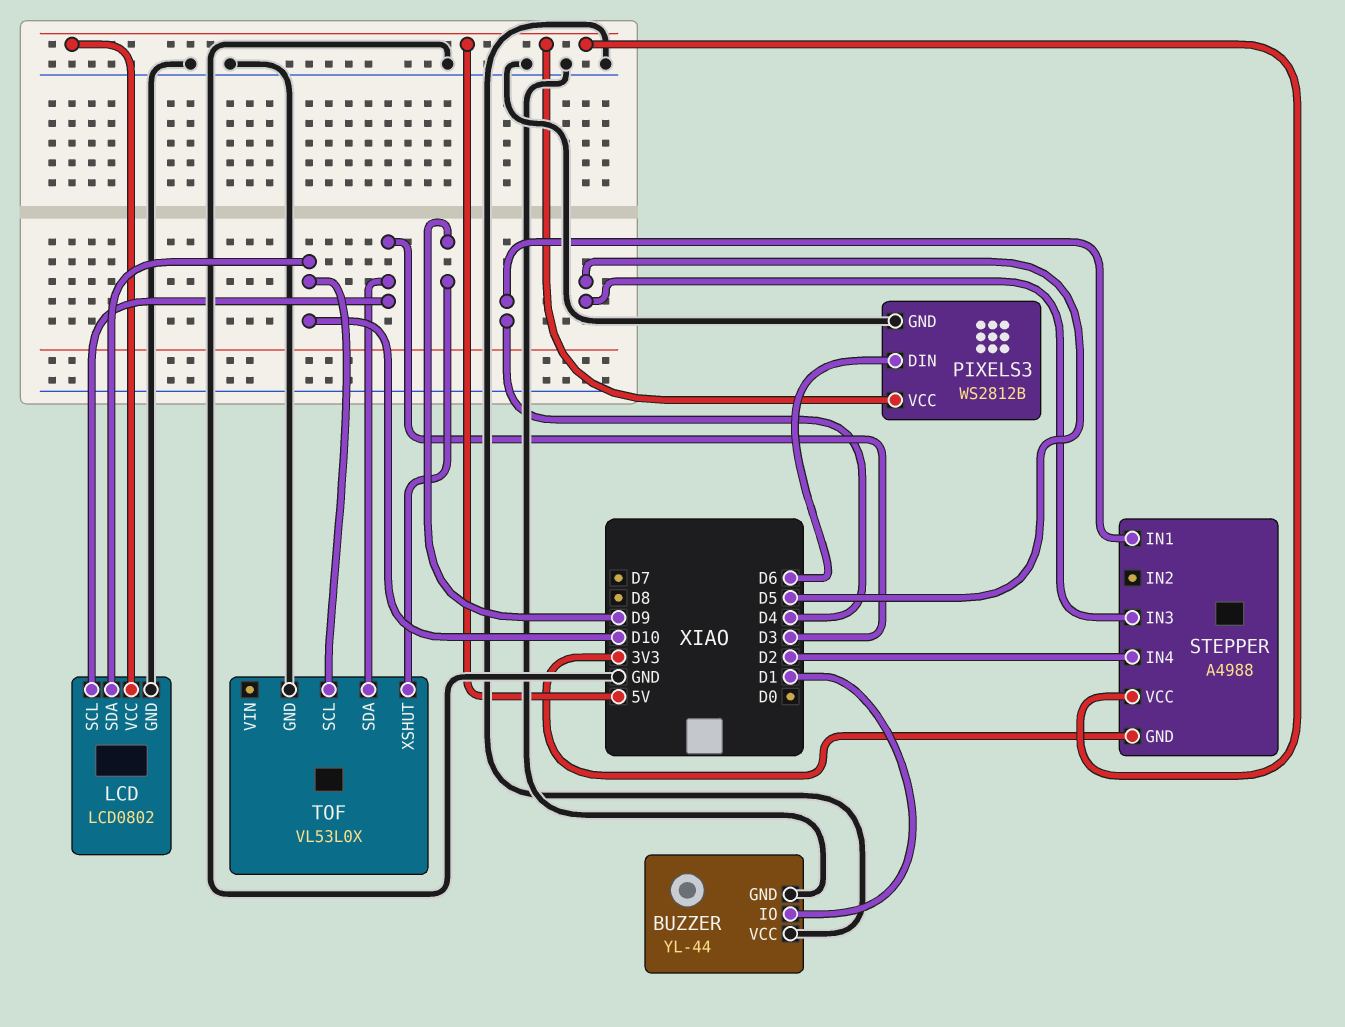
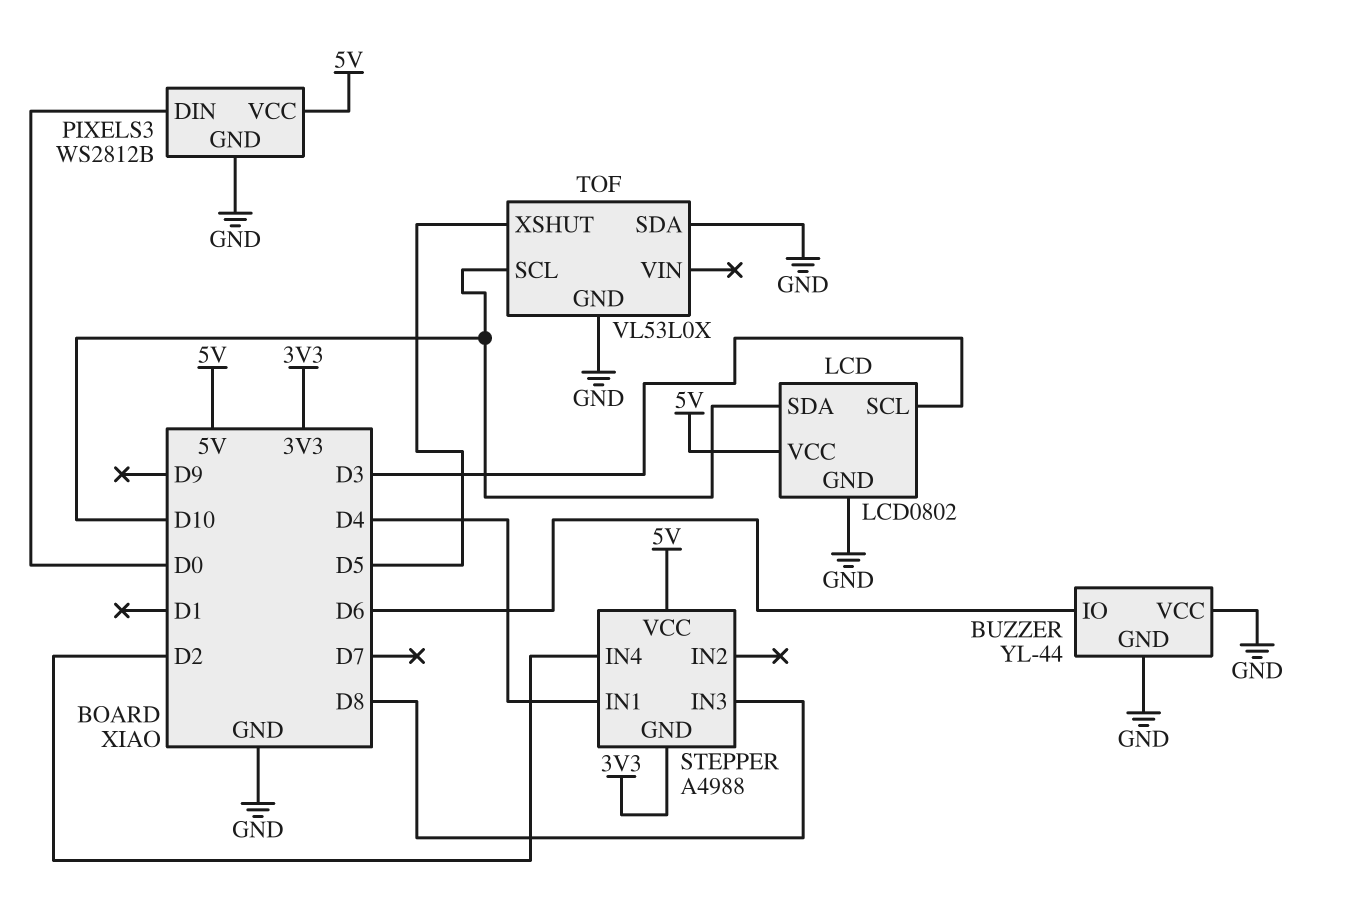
BUZZER pin IO: D1 -> D6
PIXELS3 pin DIN: D6 -> D0
STEPPER pin IN3: D5 -> D8
TOF pin SDA: D3 -> GND
TOF pin XSHUT: D9 -> D5

